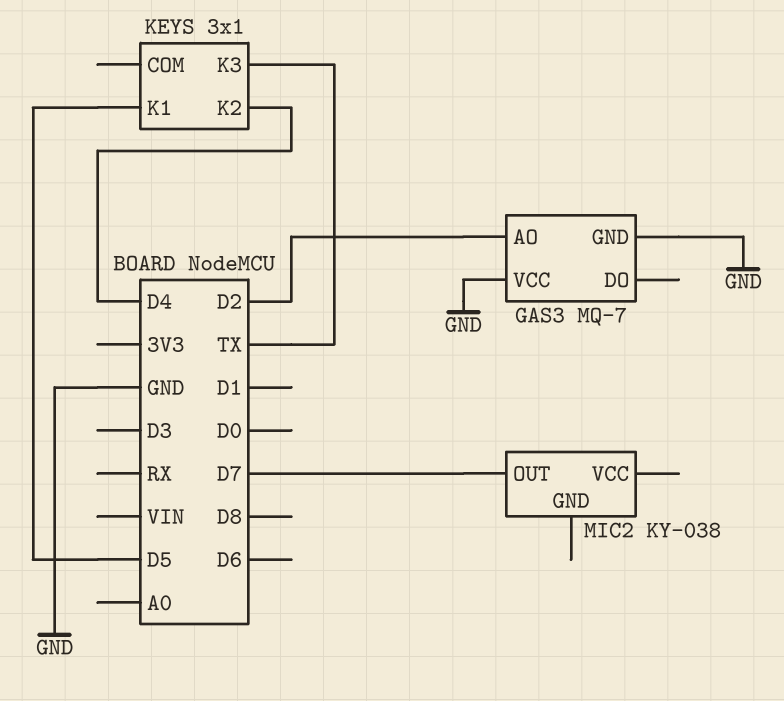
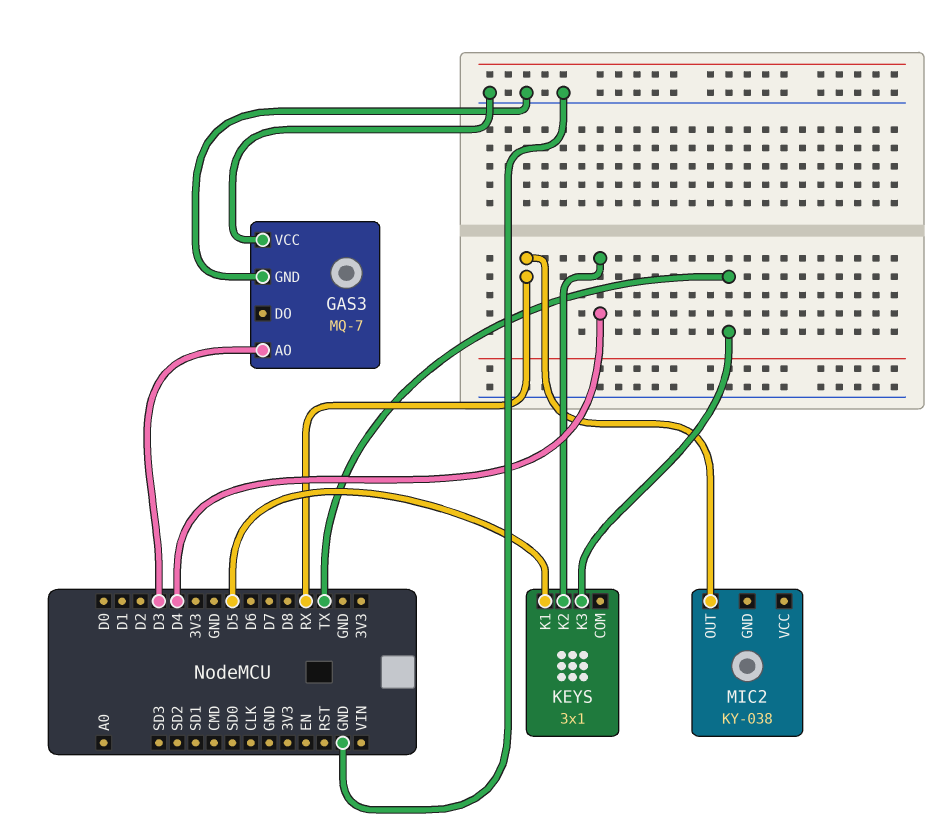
GAS3 pin AO: D2 -> D3
MIC2 pin OUT: D7 -> RX

